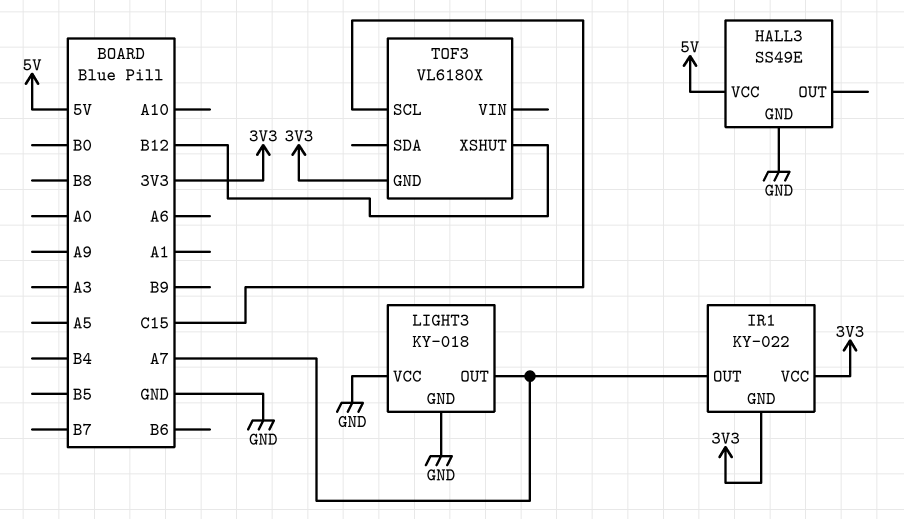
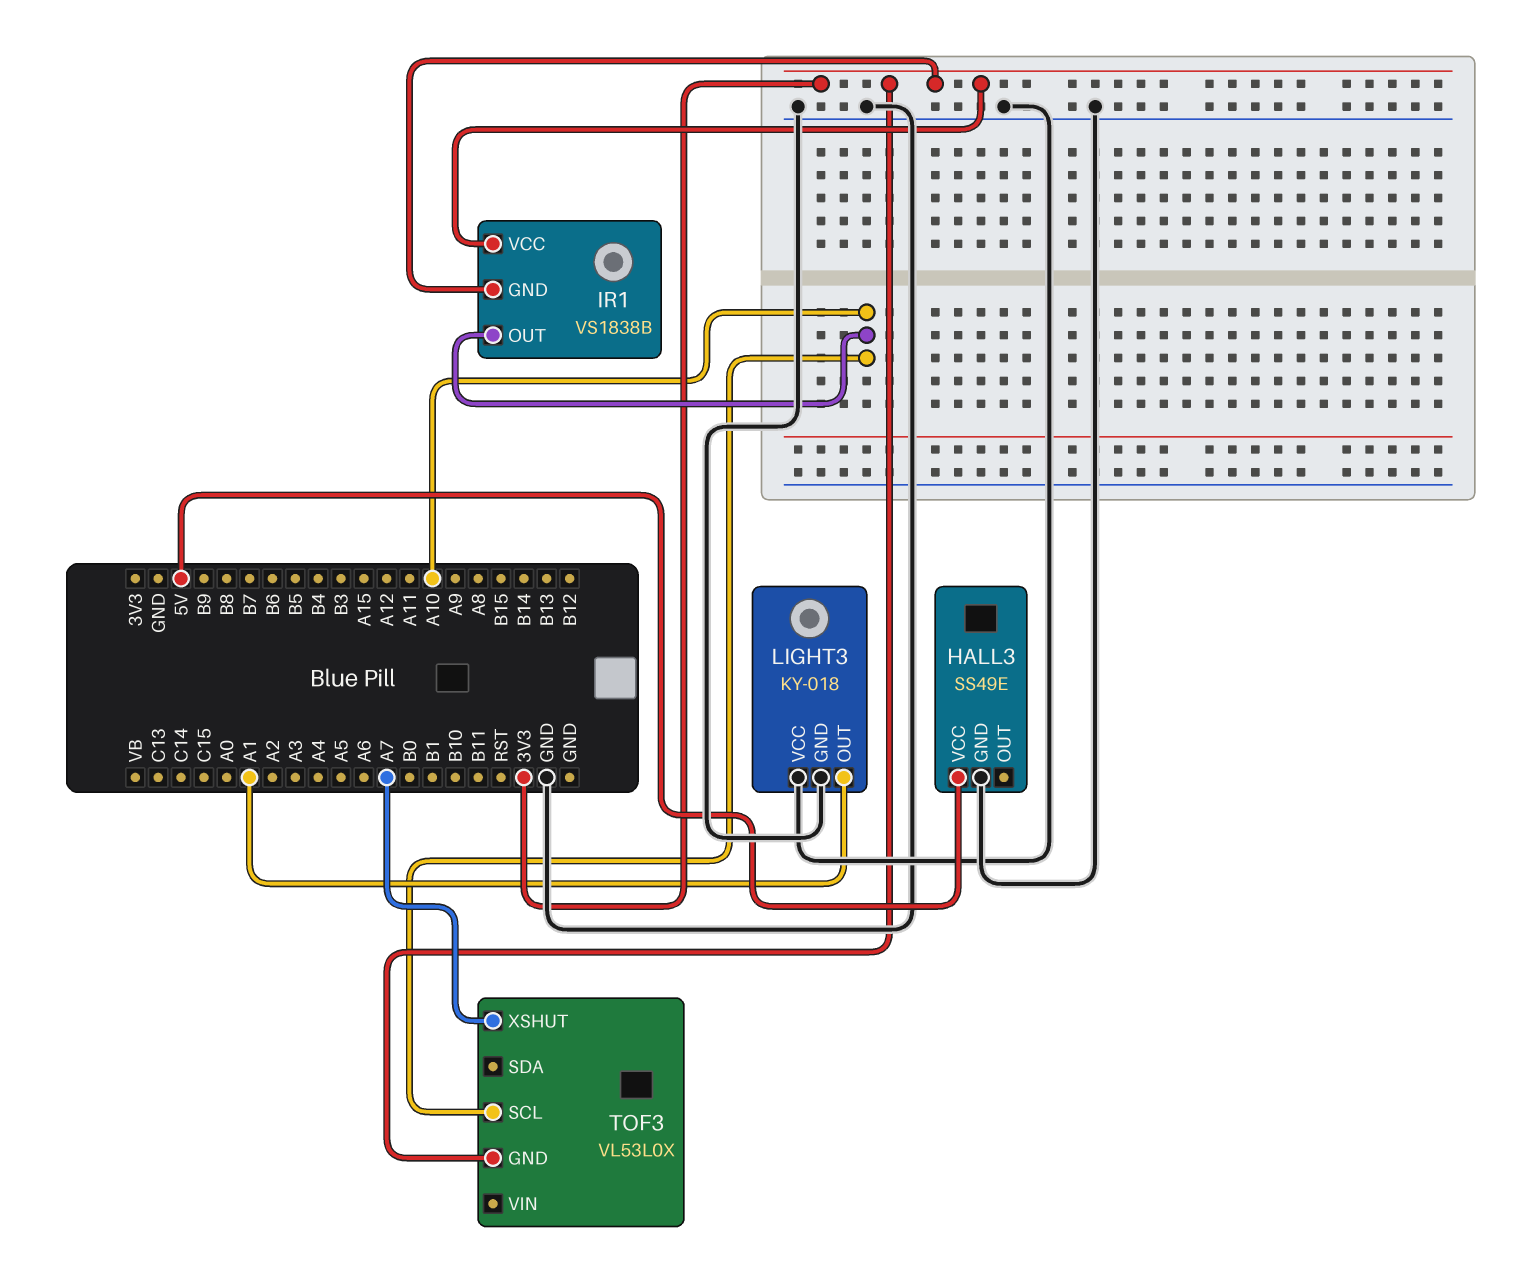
IR1: KY-022 -> VS1838B
IR1 pin OUT: A7 -> A10
LIGHT3 pin OUT: A7 -> A1
TOF3: VL6180X -> VL53L0X
TOF3 pin SCL: C15 -> A10
TOF3 pin XSHUT: B12 -> A7

